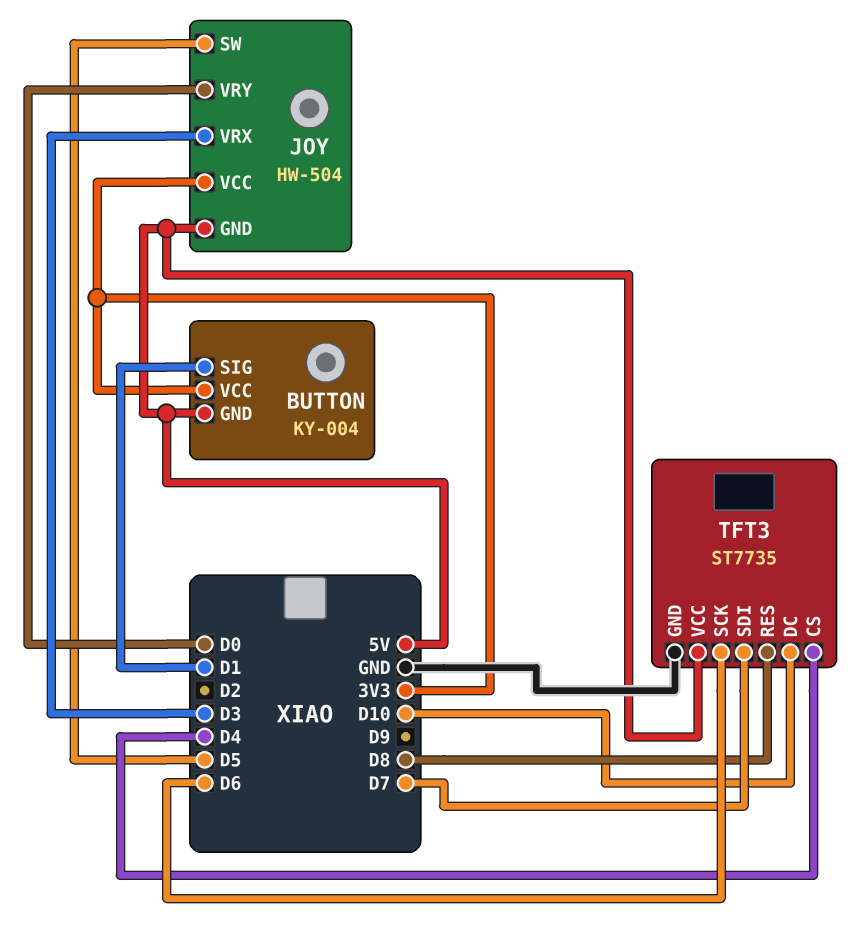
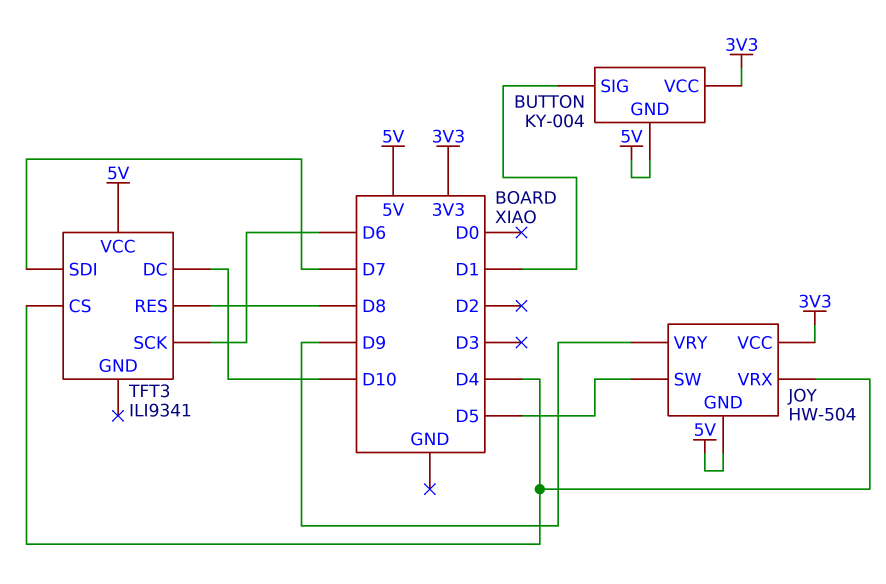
JOY pin VRX: D3 -> D4
JOY pin VRY: D0 -> D9
TFT3: ST7735 -> ILI9341
TFT3 pin GND: GND -> none

